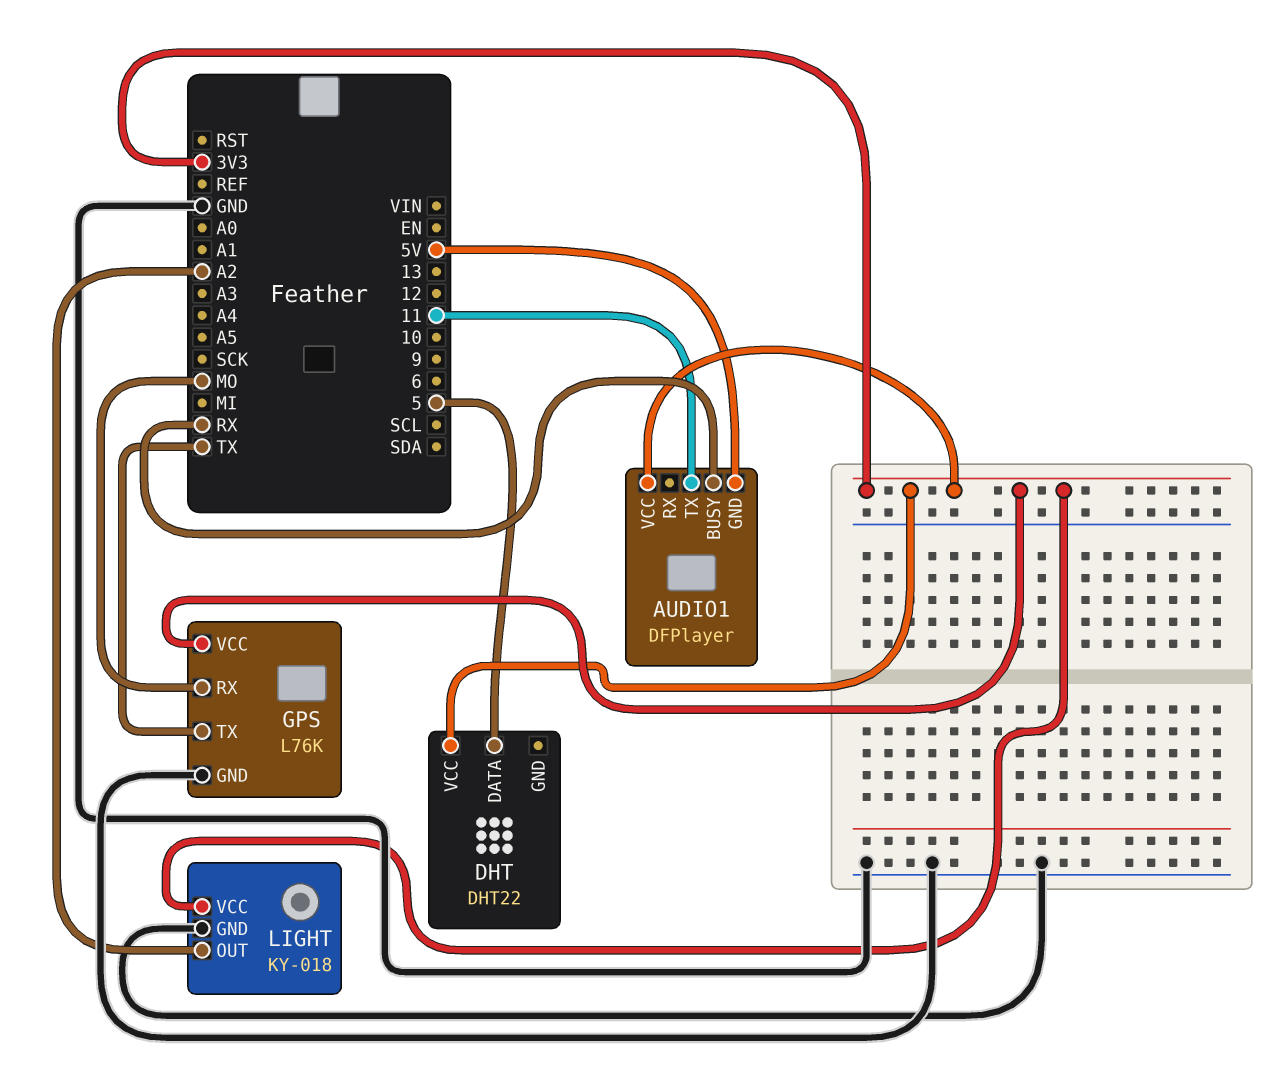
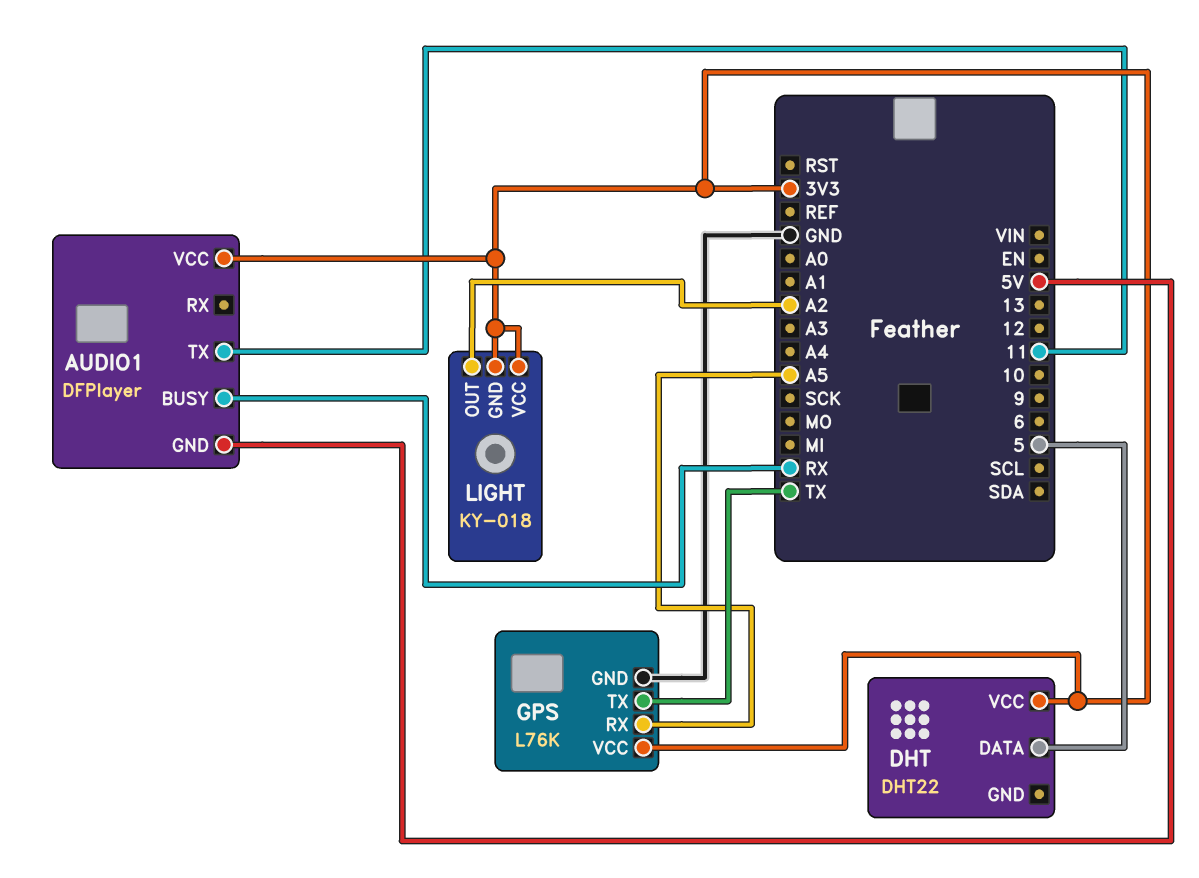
GPS pin RX: MO -> A5
LIGHT pin GND: GND -> 3V3

